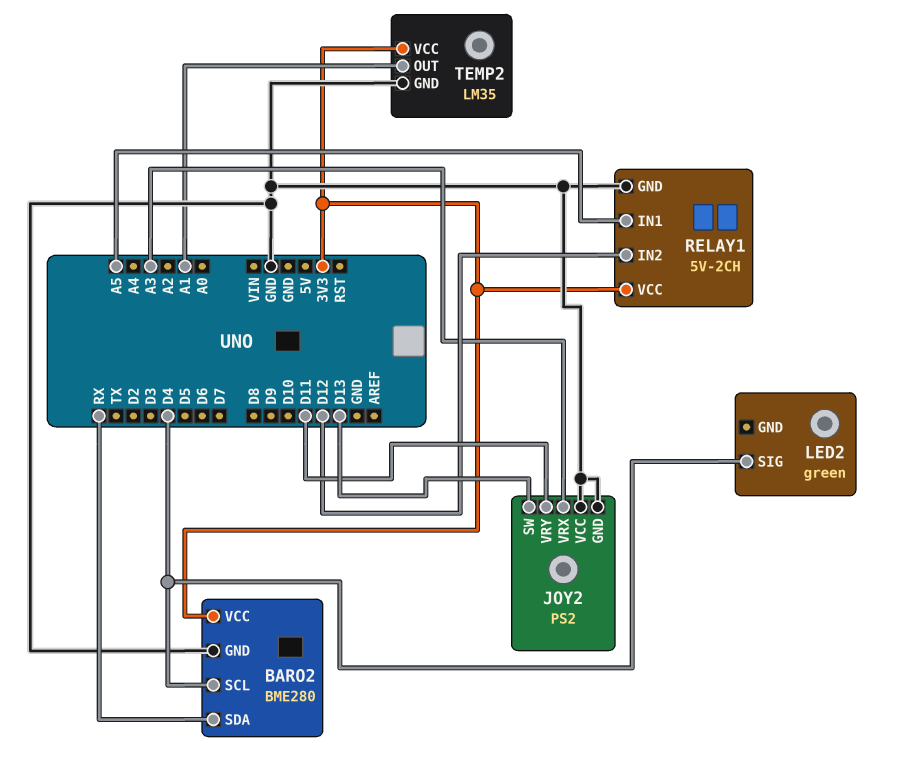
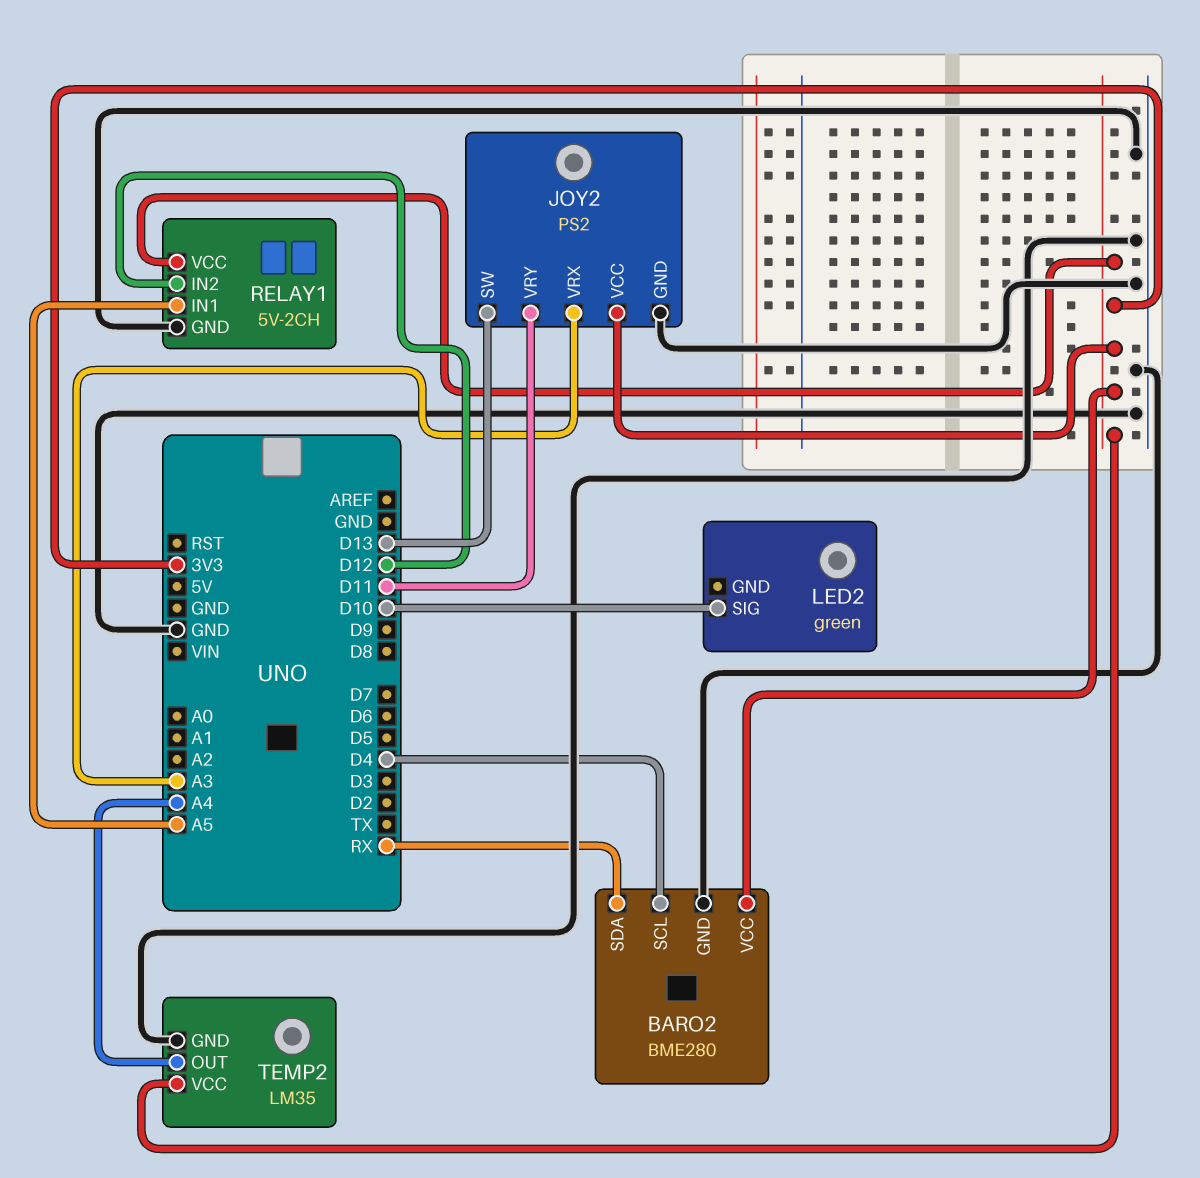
JOY2 pin VCC: GND -> 3V3
LED2 pin SIG: D4 -> D10
TEMP2 pin OUT: A1 -> A4

